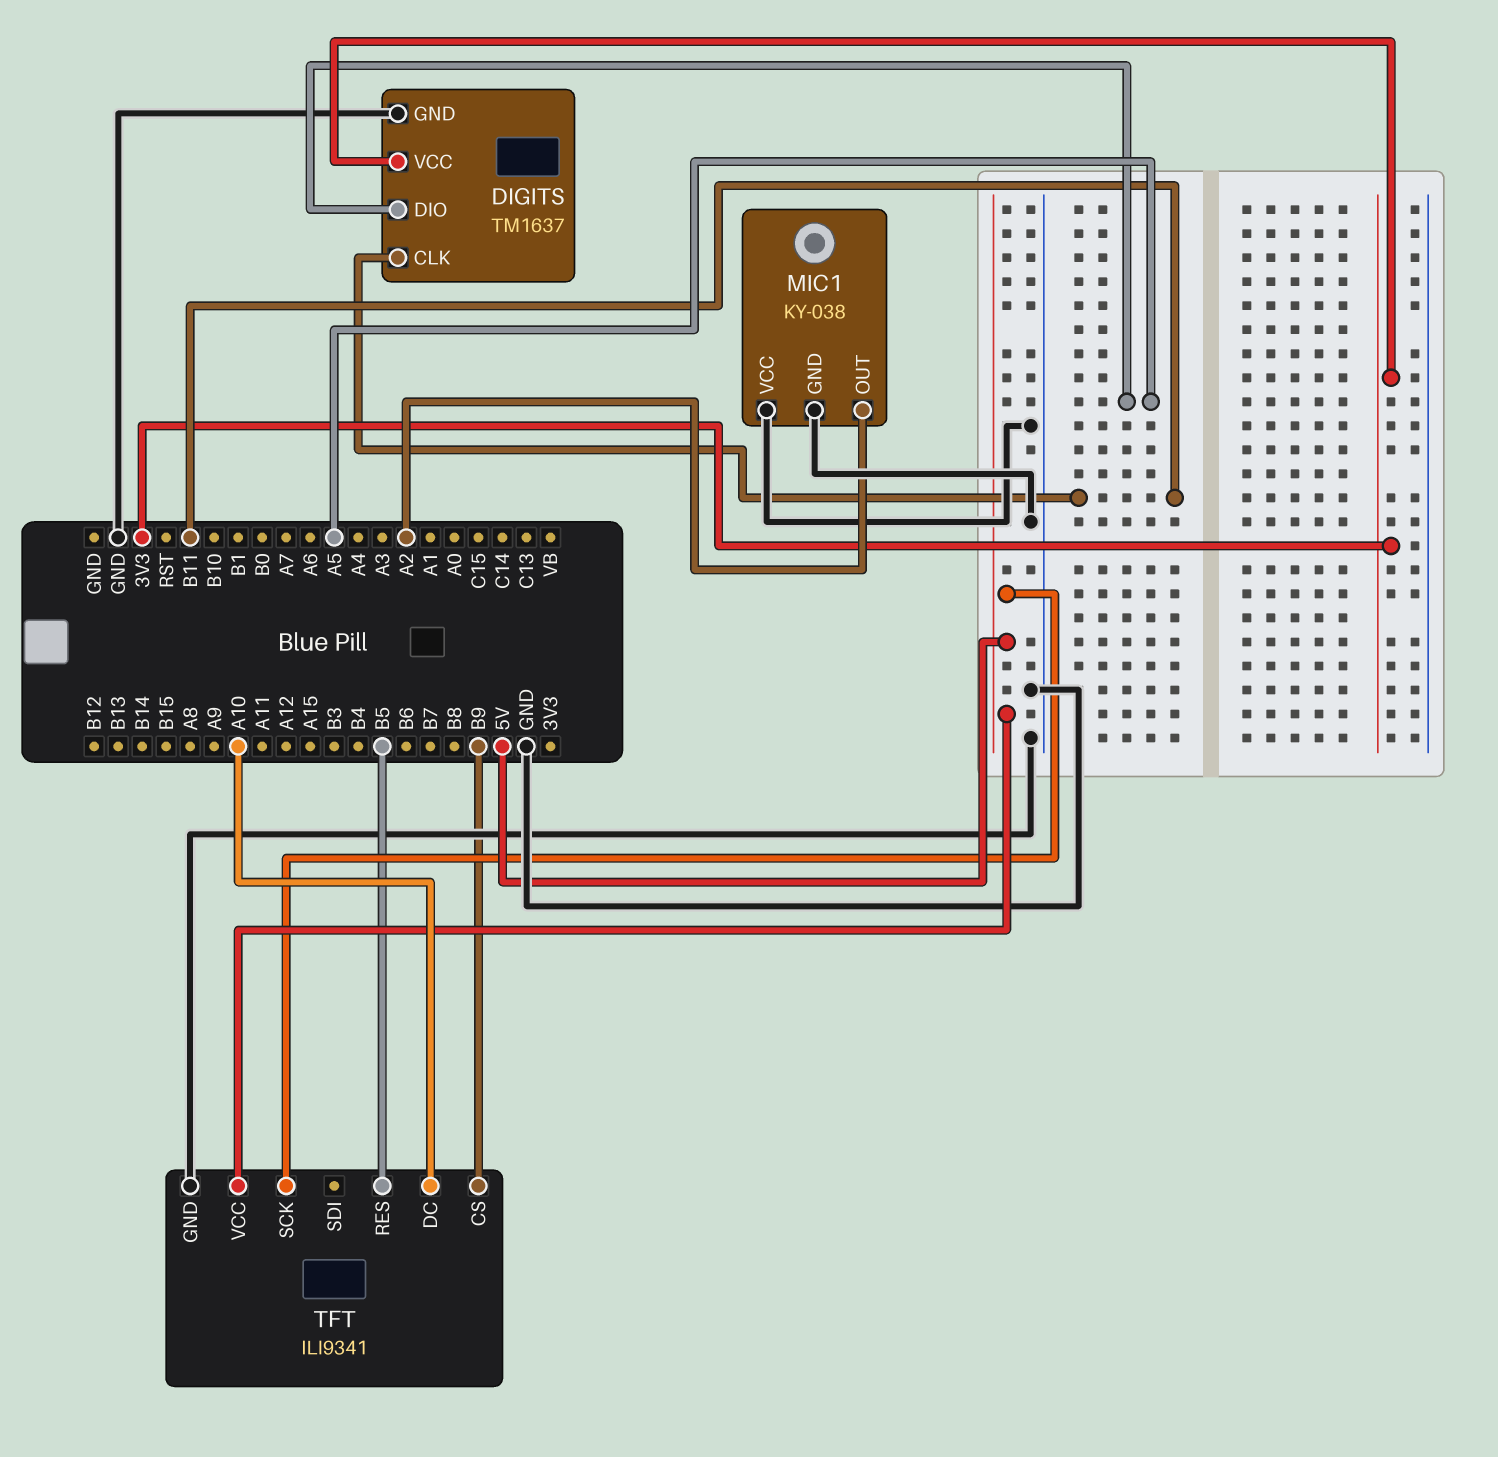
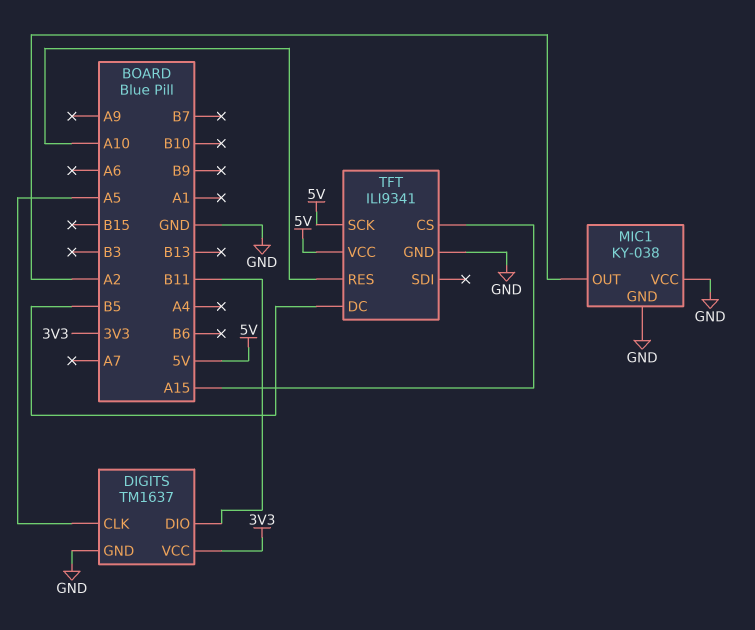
DIGITS pin CLK: B11 -> A5
DIGITS pin DIO: A5 -> B11
TFT pin CS: B9 -> A15
TFT pin DC: A10 -> B5
TFT pin RES: B5 -> A10

